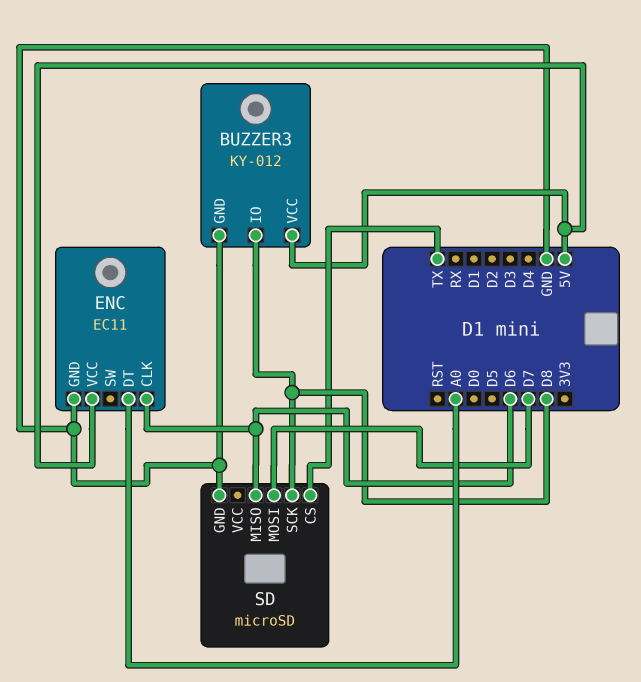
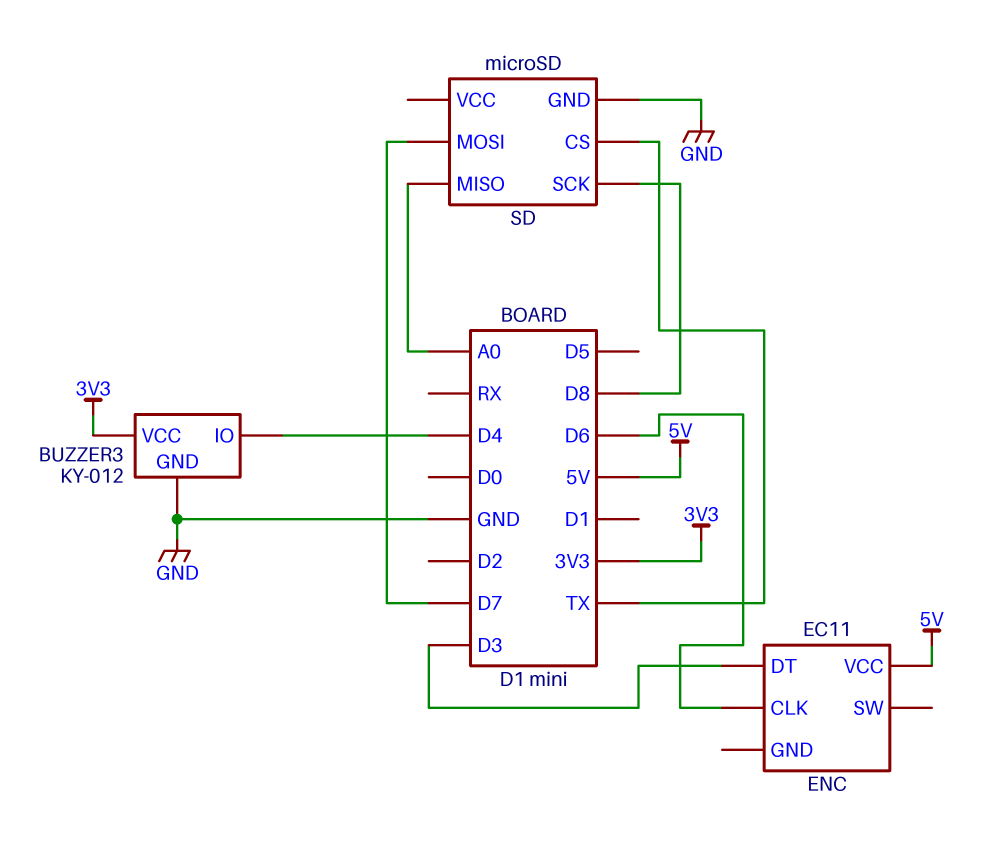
BUZZER3 pin IO: D8 -> D4
BUZZER3 pin VCC: 5V -> 3V3
ENC pin DT: A0 -> D3
ENC pin GND: GND -> none
SD pin MISO: D6 -> A0

